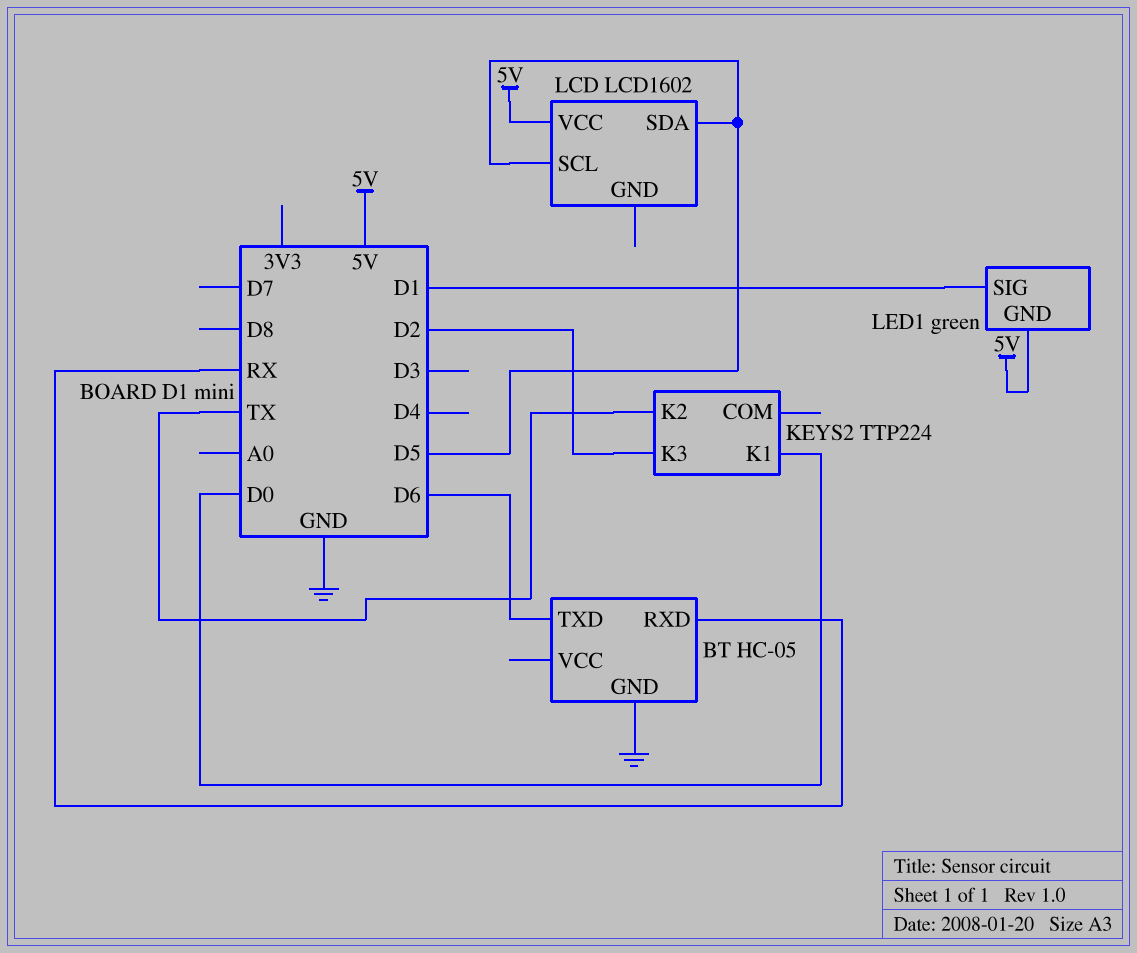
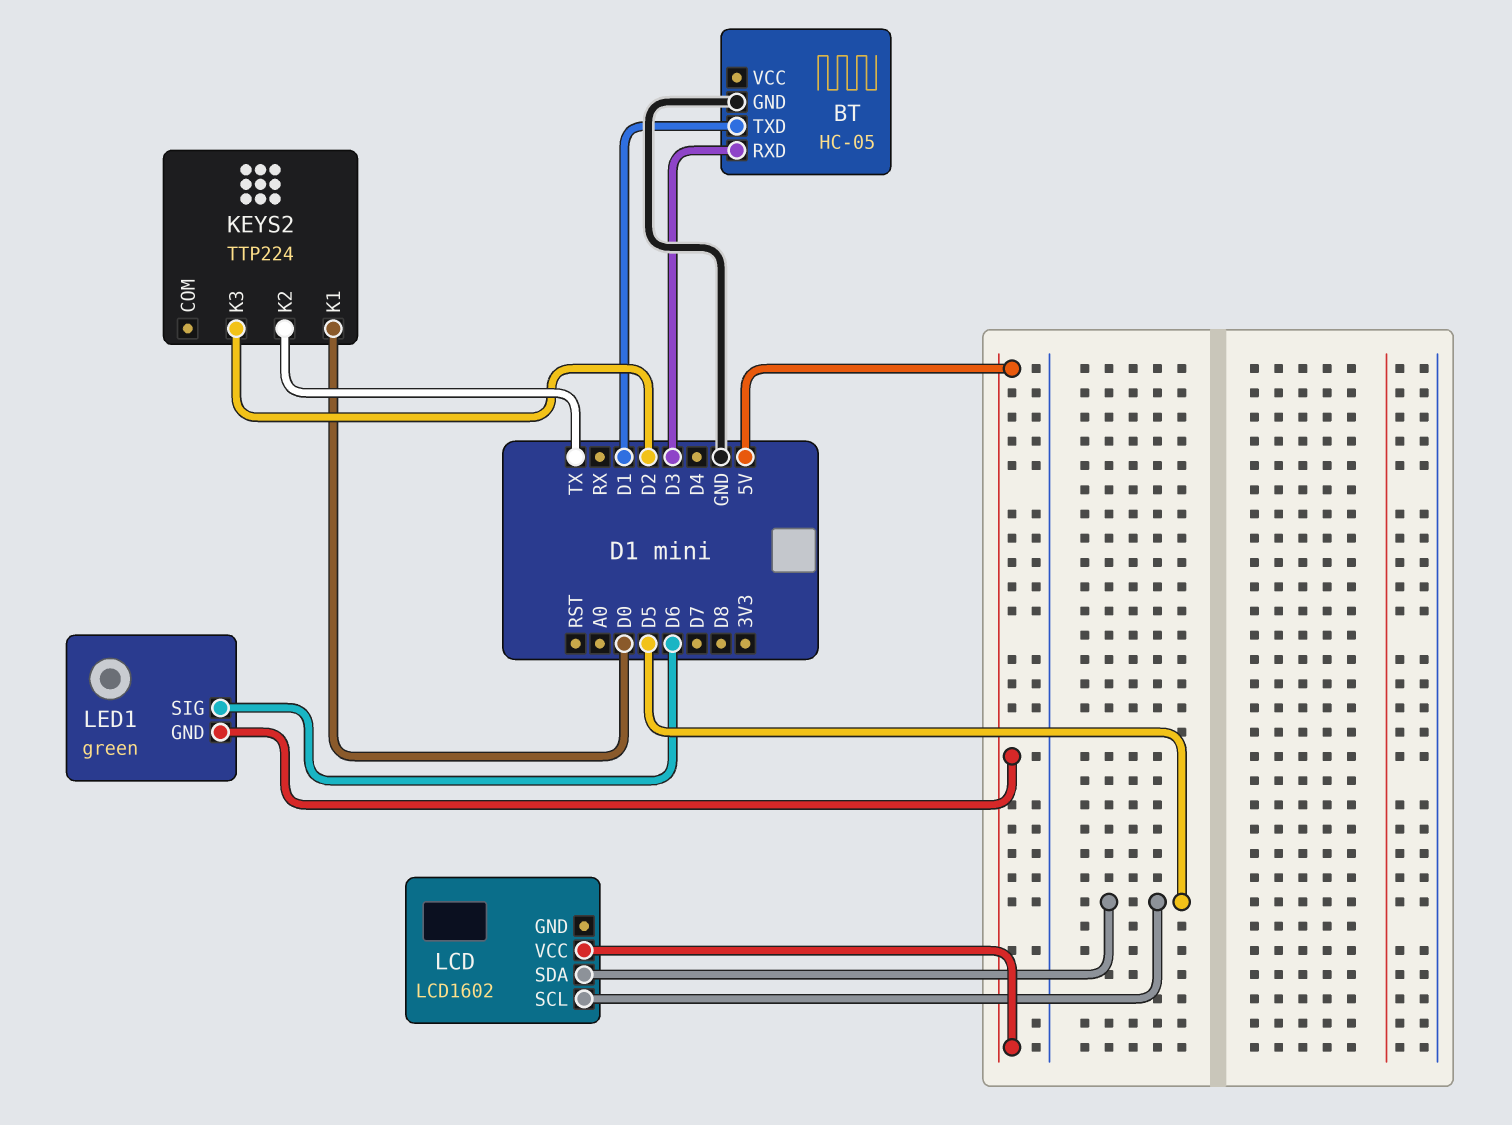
BT pin RXD: RX -> D3
BT pin TXD: D6 -> D1
LED1 pin SIG: D1 -> D6

